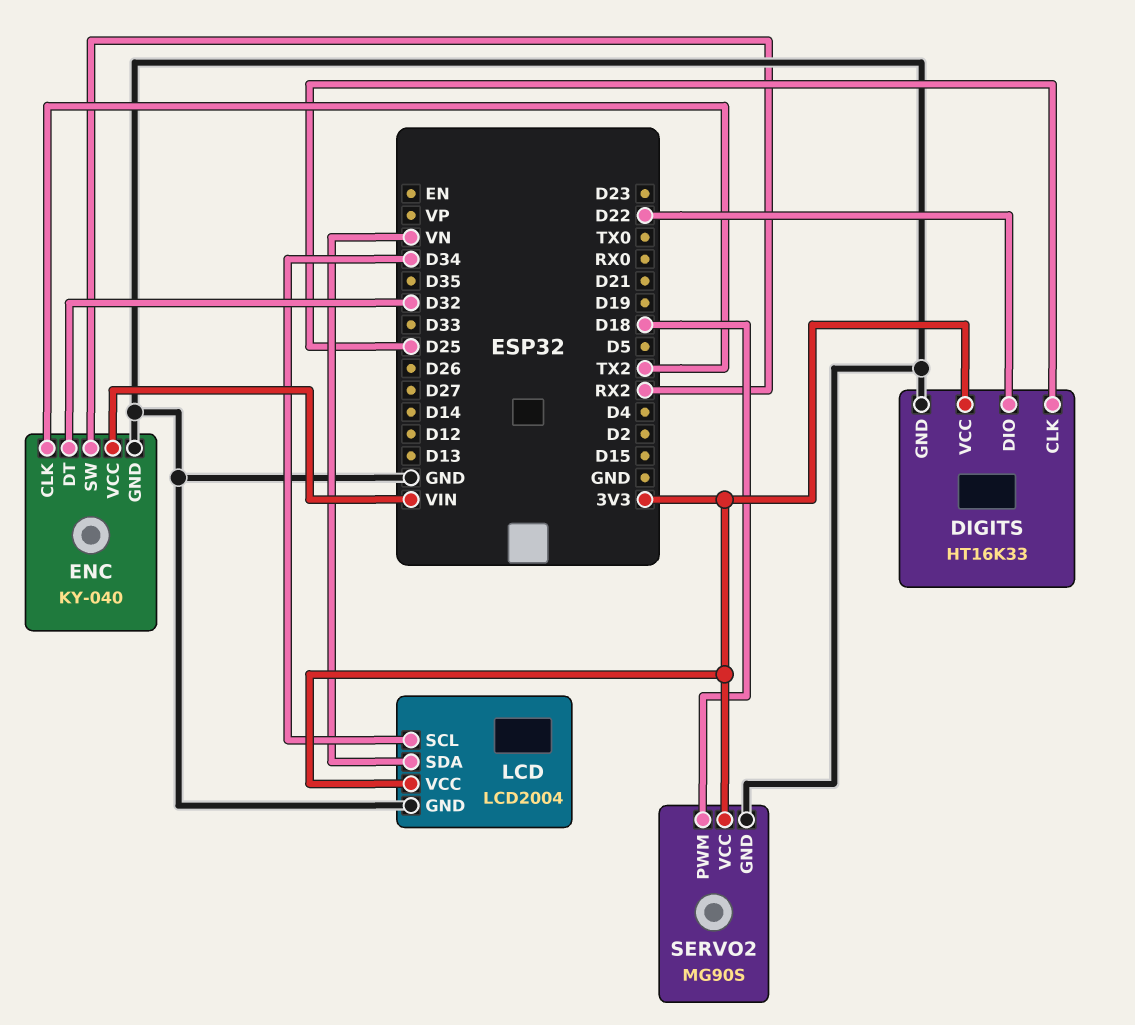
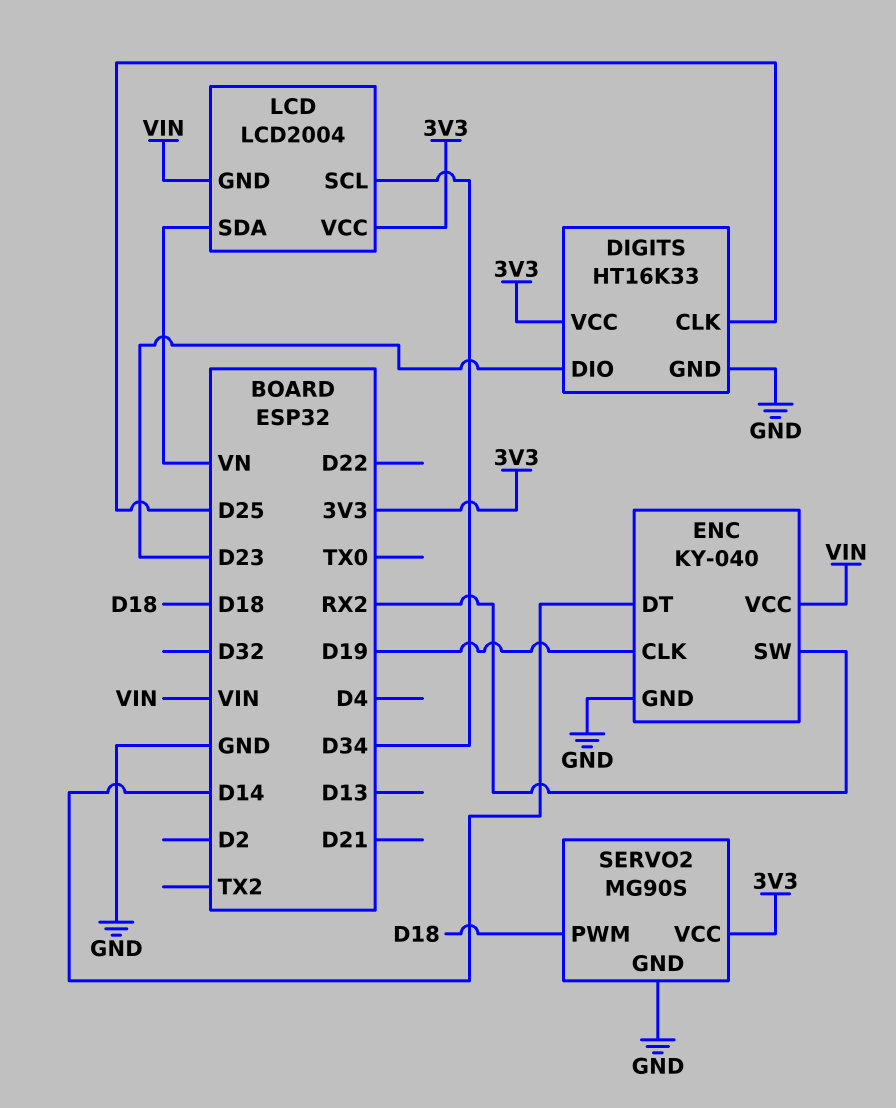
DIGITS pin DIO: D22 -> D23
ENC pin CLK: TX2 -> D19
ENC pin DT: D32 -> D14
LCD pin GND: GND -> VIN

